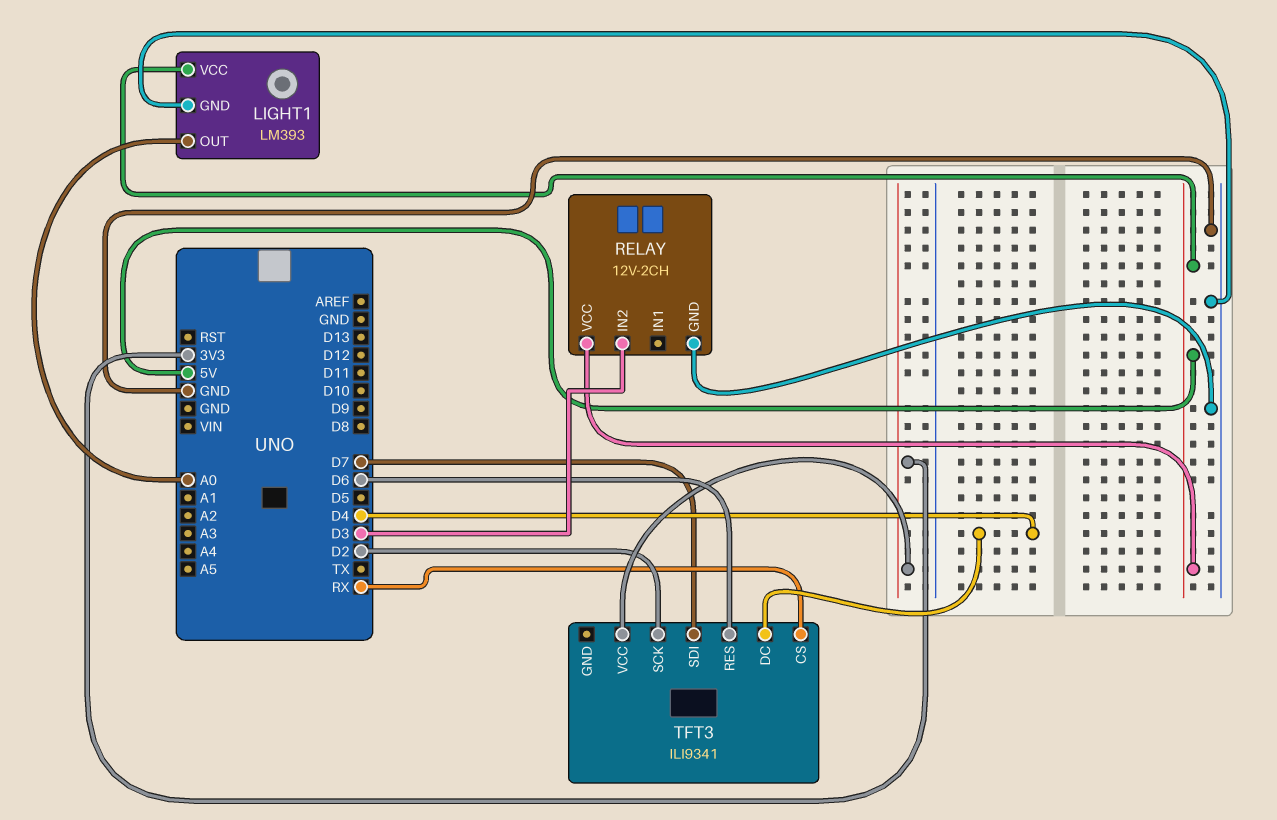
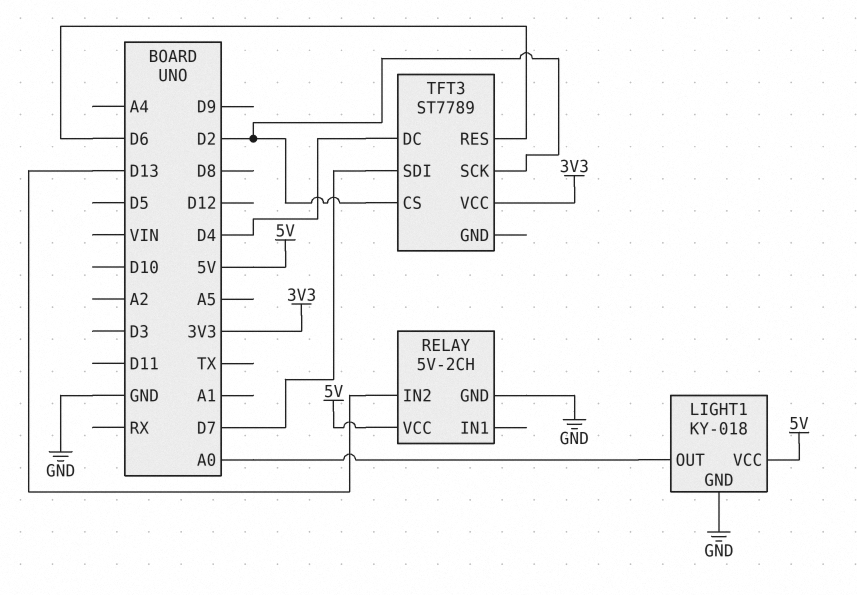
LIGHT1: LM393 -> KY-018
RELAY: 12V-2CH -> 5V-2CH
RELAY pin IN2: D3 -> D13
TFT3: ILI9341 -> ST7789
TFT3 pin CS: RX -> D2

